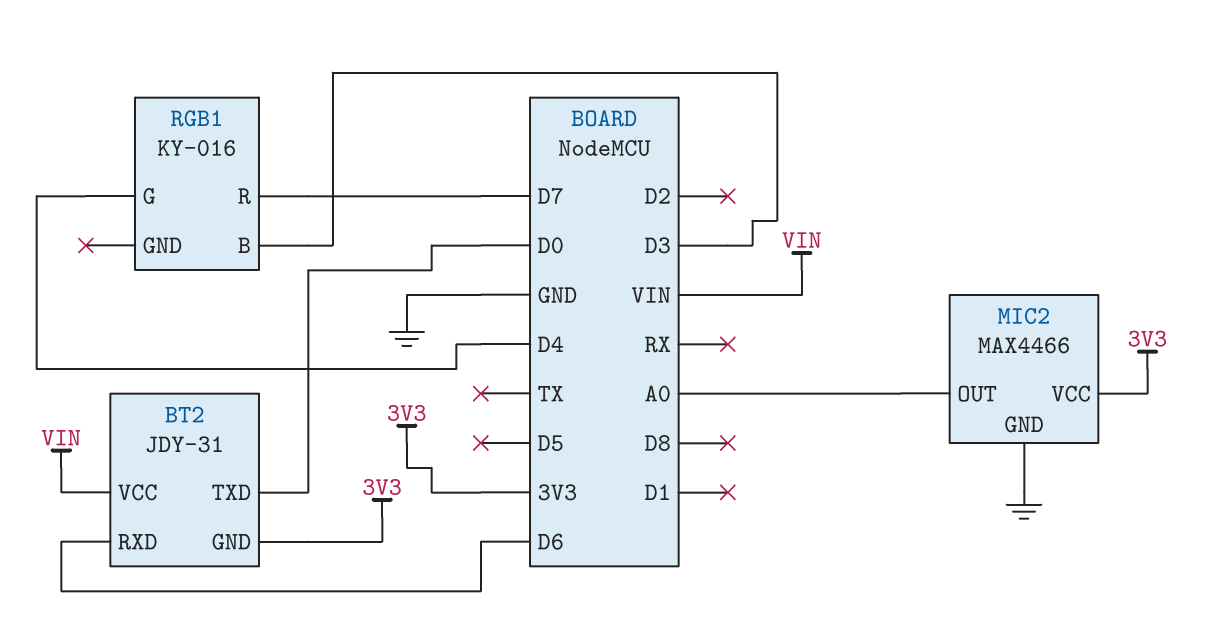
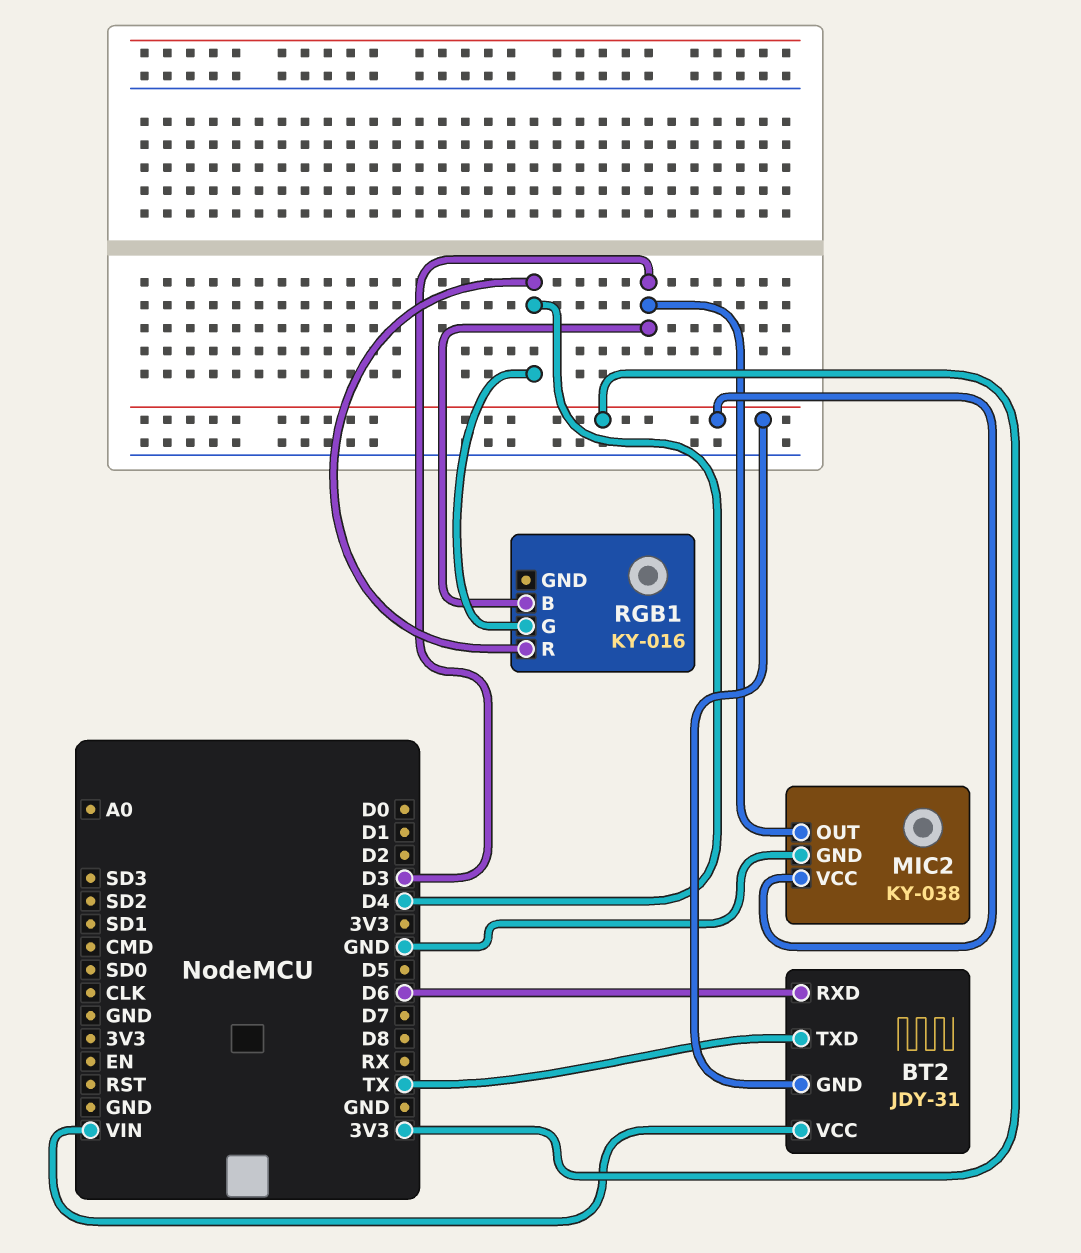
BT2 pin TXD: D0 -> TX
MIC2: MAX4466 -> KY-038
MIC2 pin OUT: A0 -> D3
RGB1 pin R: D7 -> D4

